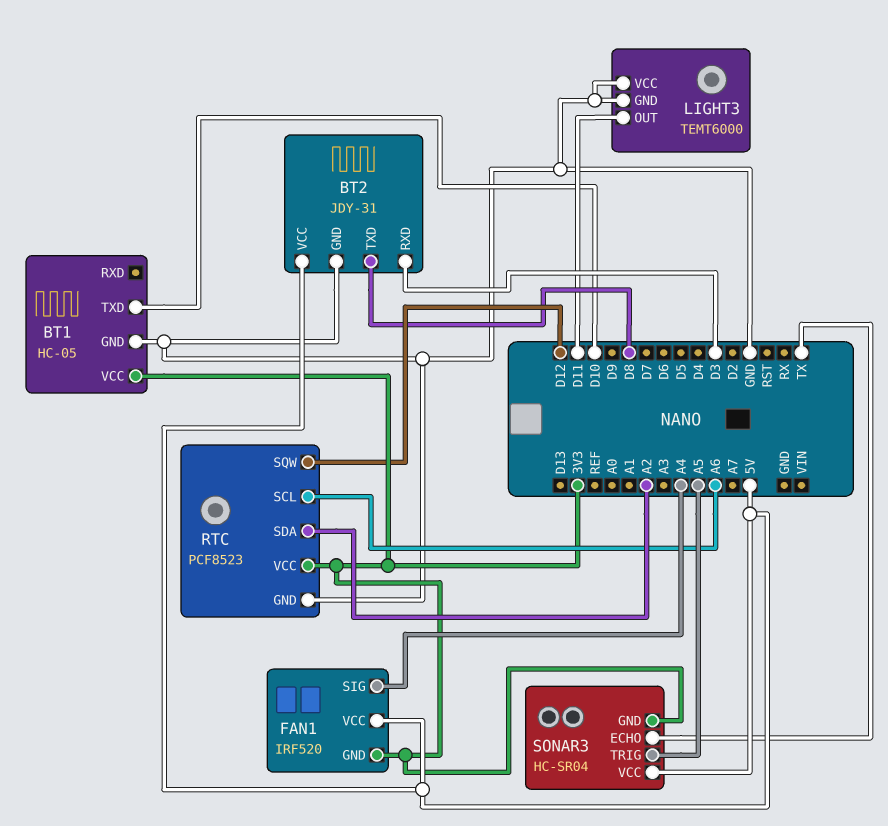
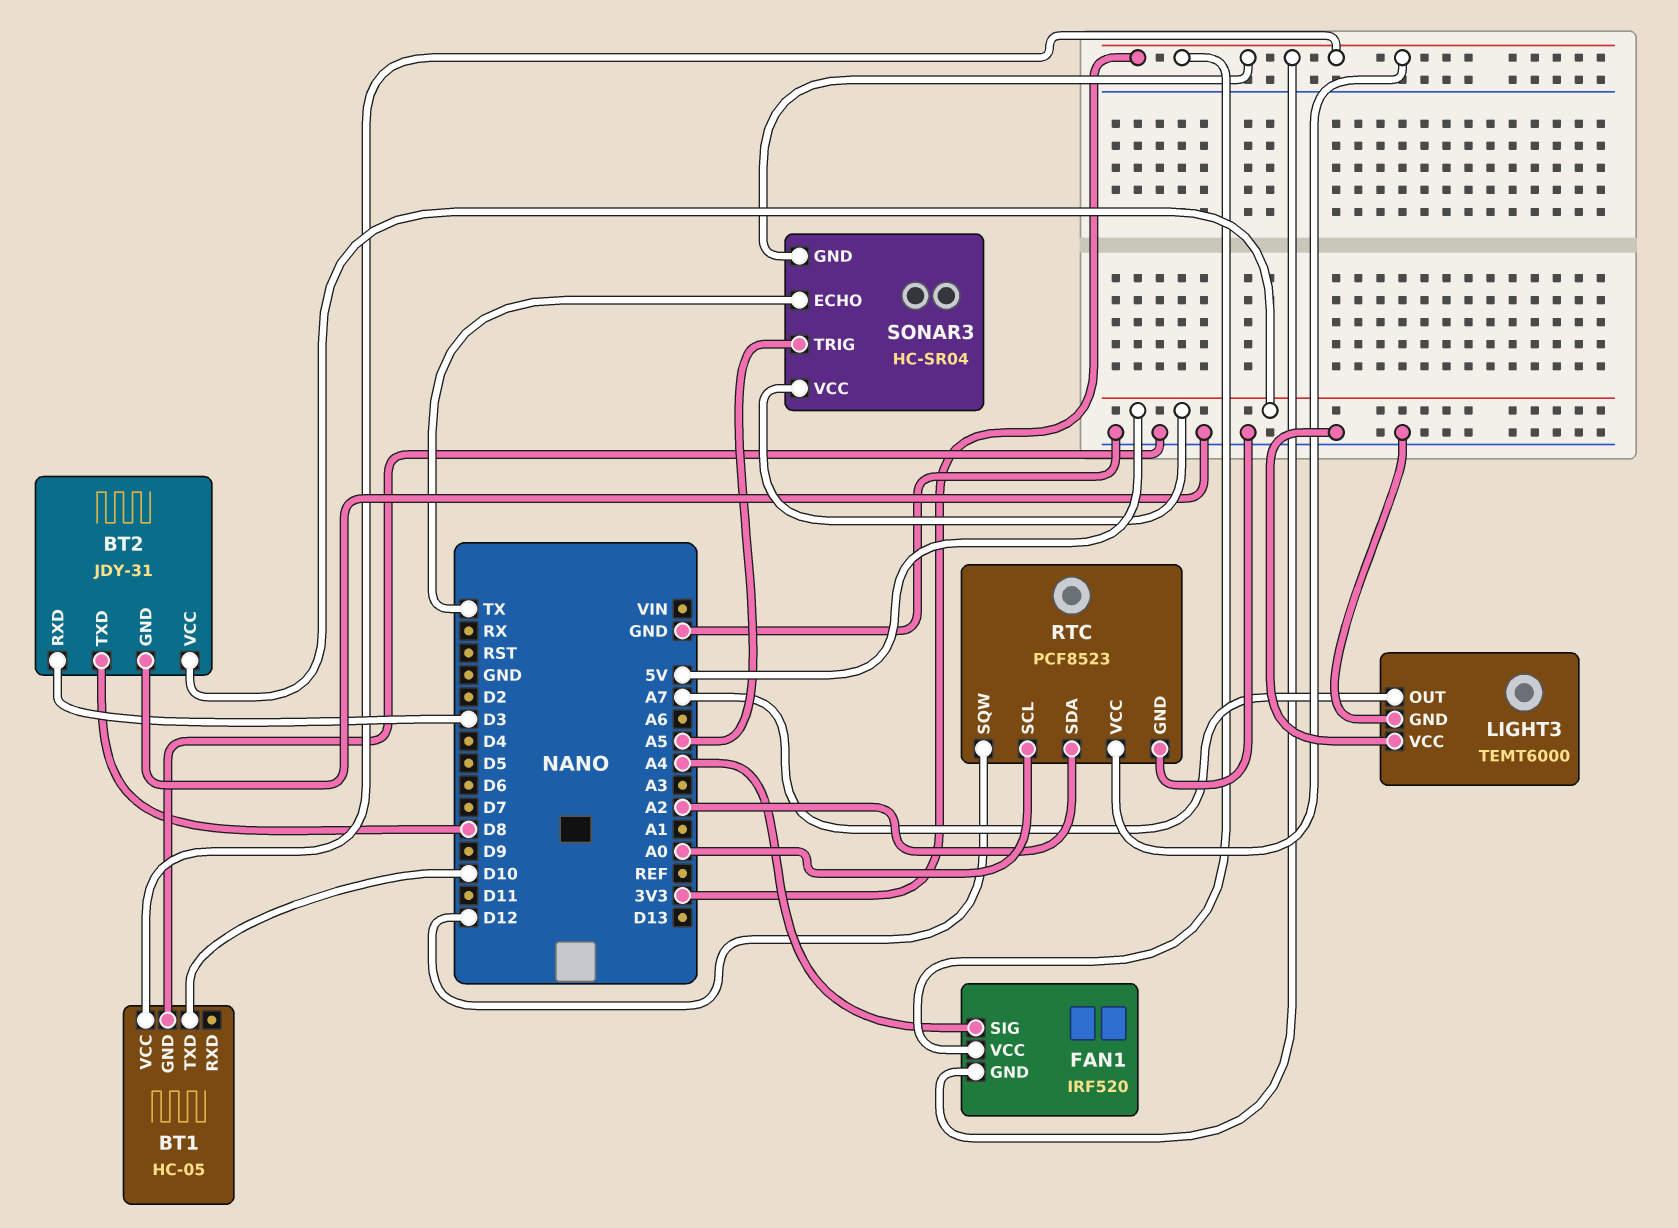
FAN1 pin VCC: 5V -> 3V3
LIGHT3 pin OUT: D11 -> A7
RTC pin SCL: A6 -> A0

